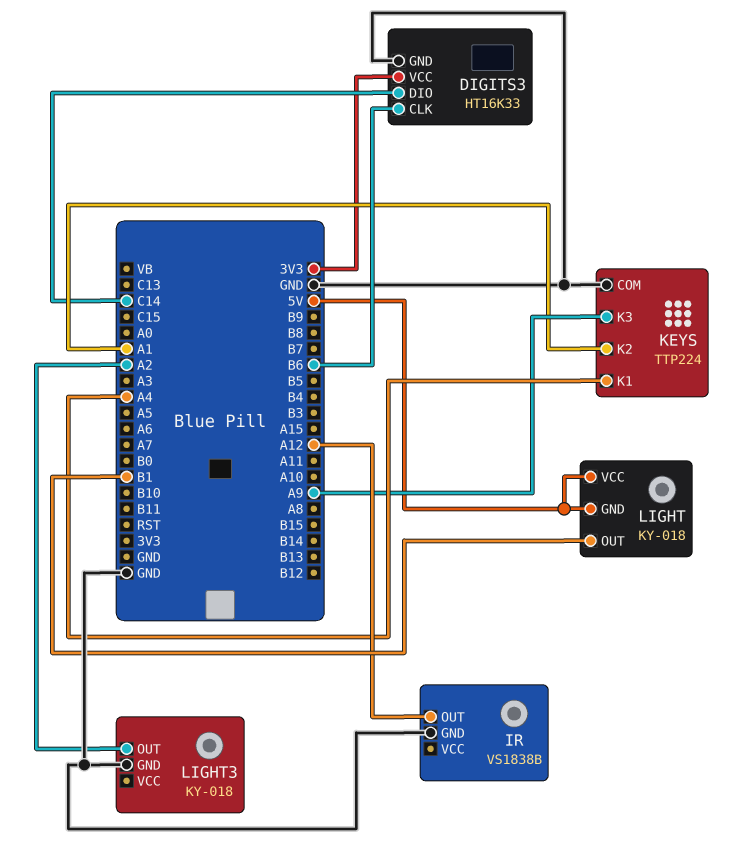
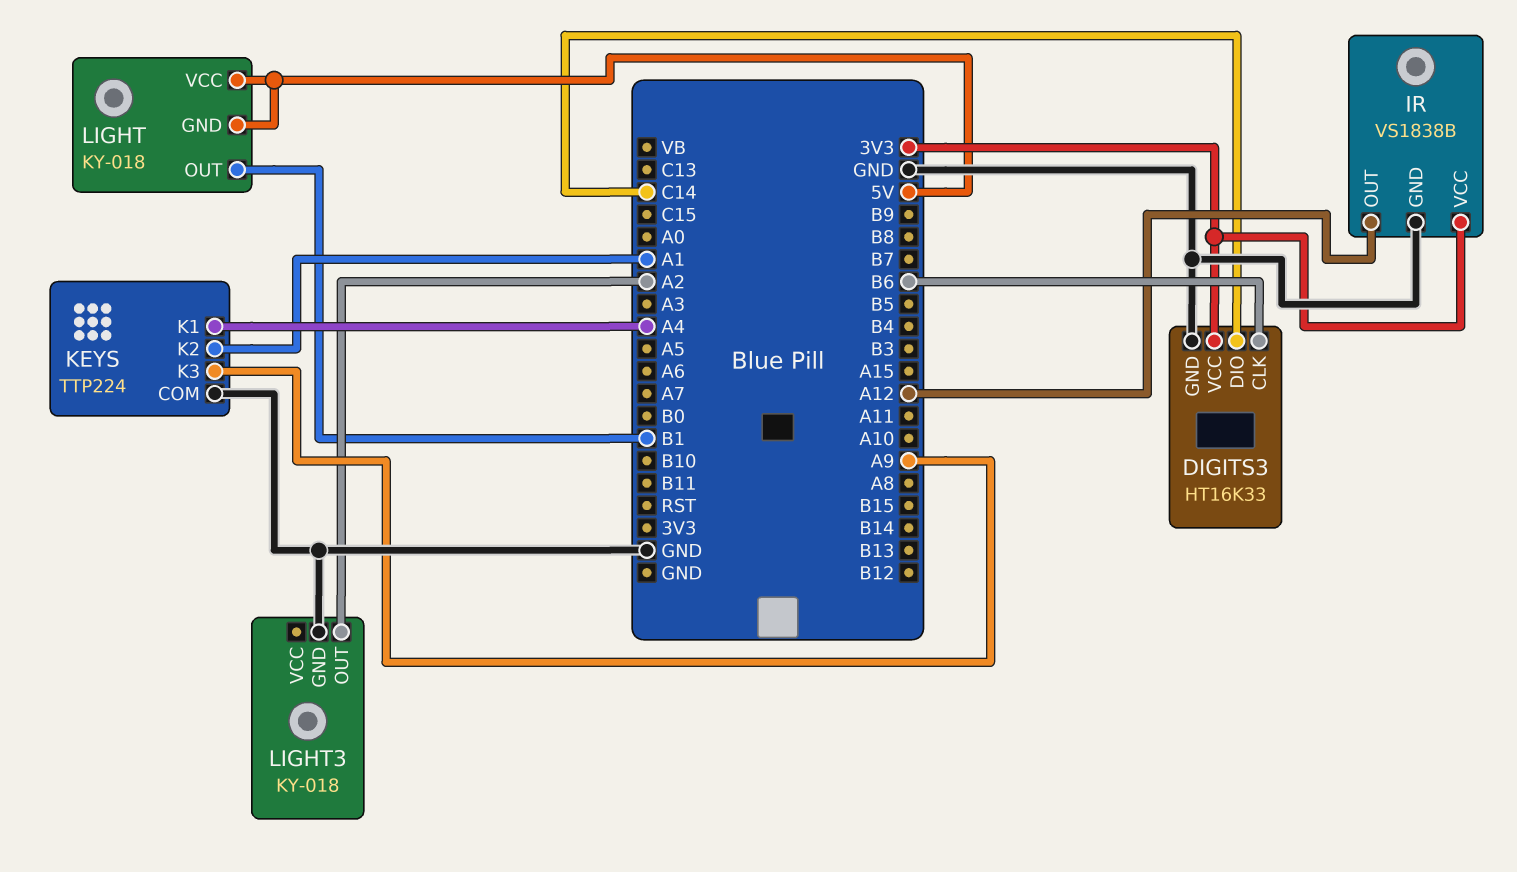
IR pin VCC: none -> 3V3

